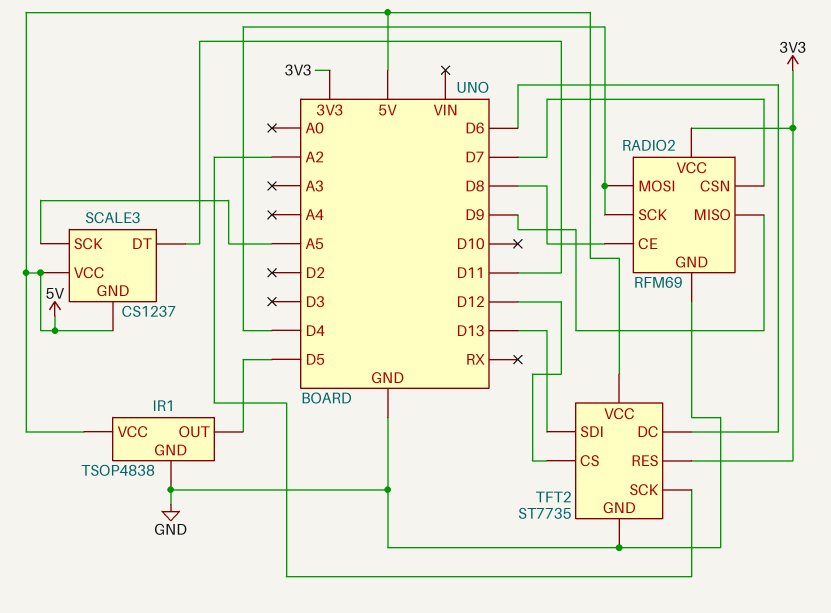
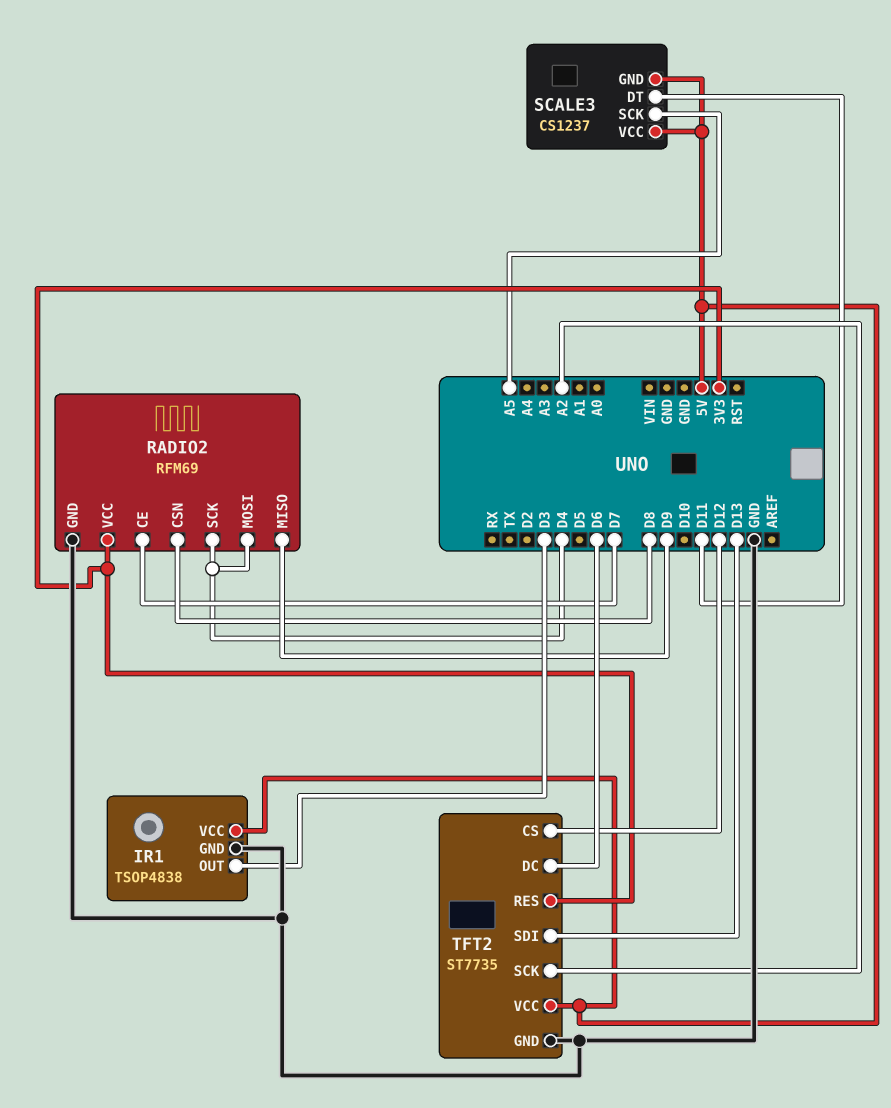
IR1 pin OUT: D5 -> D3
RADIO2 pin CE: D8 -> D7
RADIO2 pin CSN: D7 -> D8

